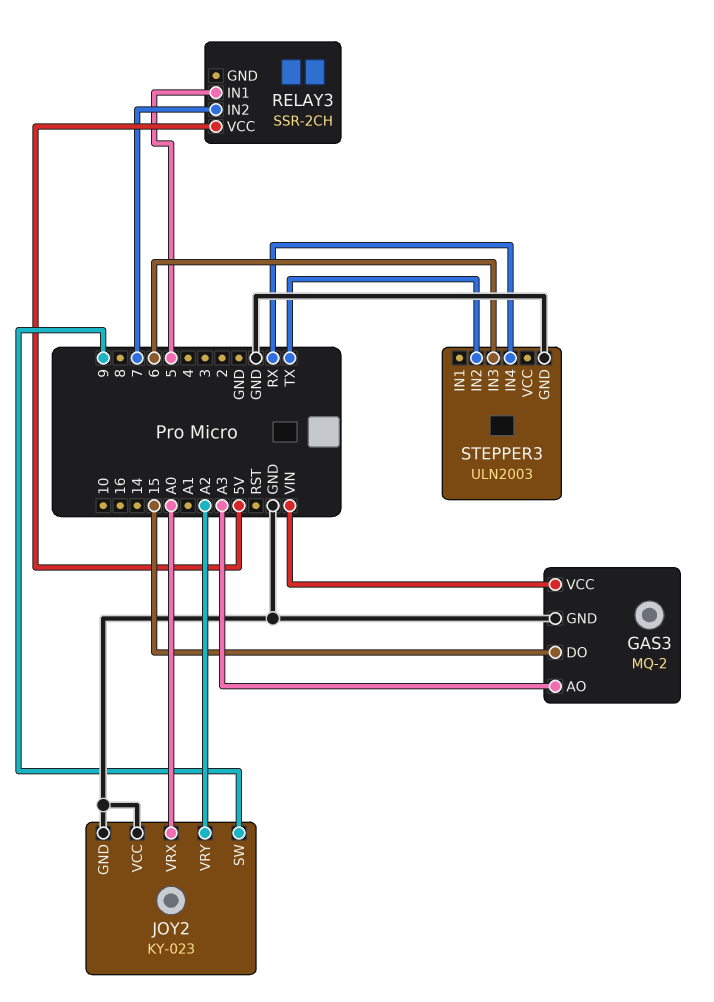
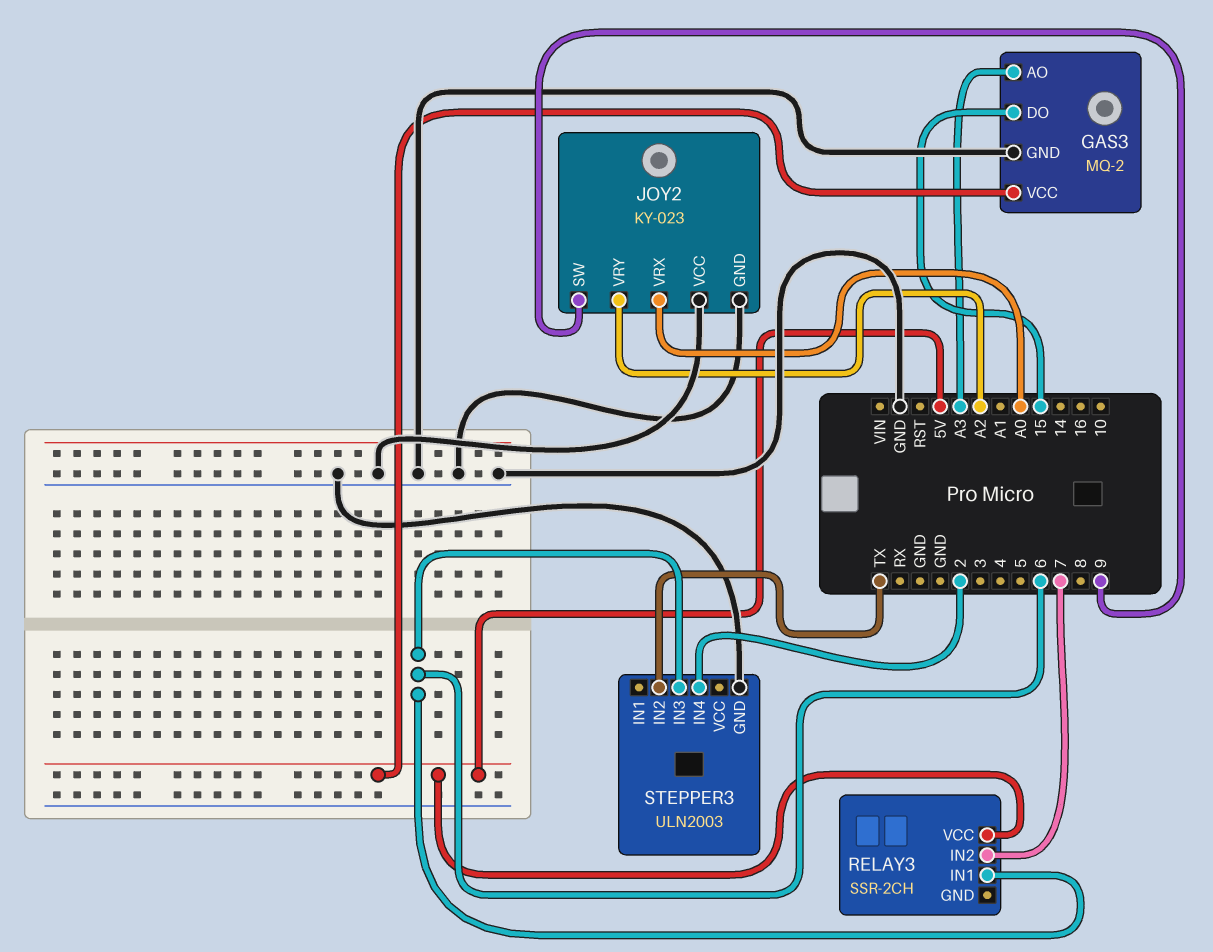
GAS3 pin VCC: VIN -> 5V
RELAY3 pin IN1: 5 -> 6
STEPPER3 pin IN4: RX -> 2

